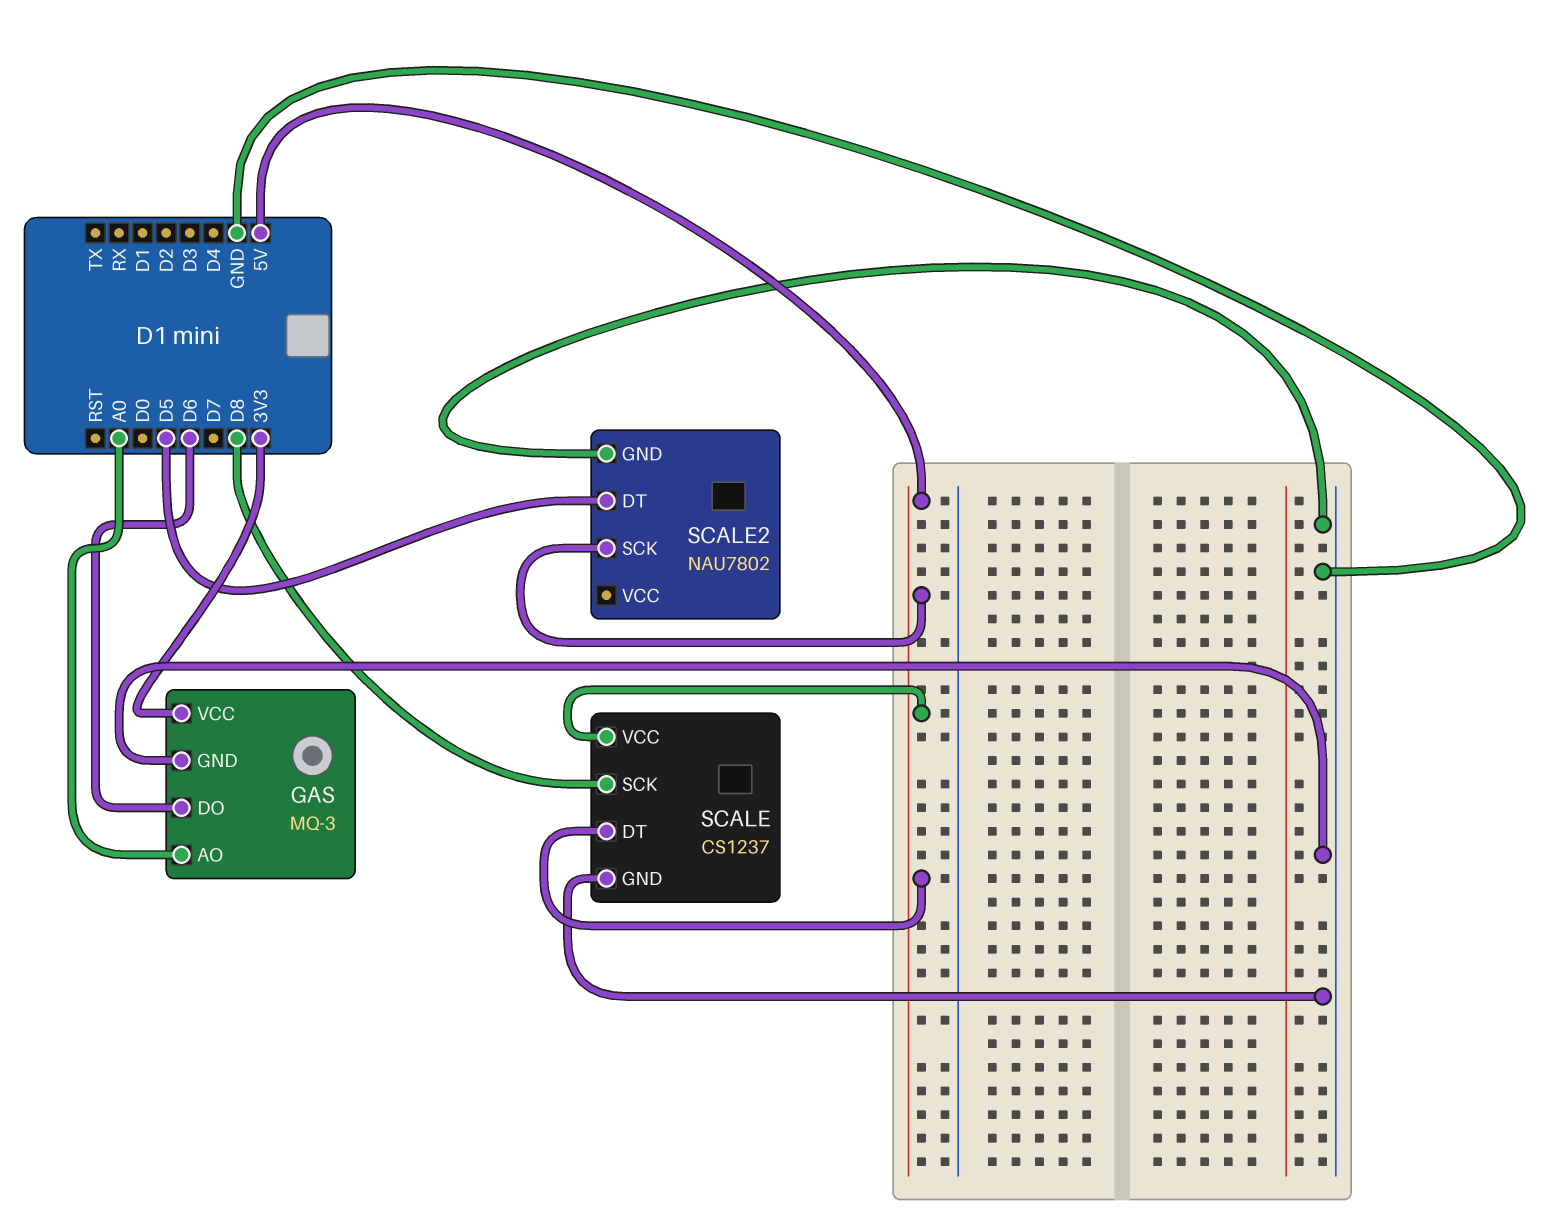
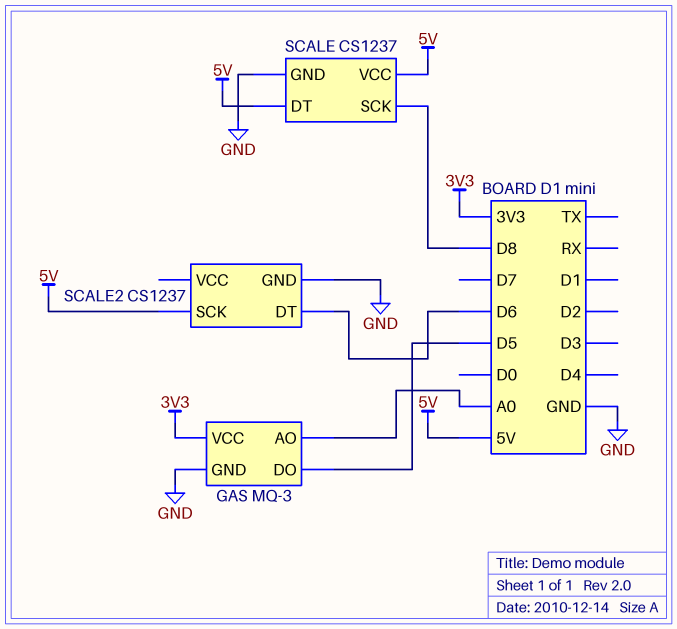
GAS pin DO: D6 -> D5
SCALE2: NAU7802 -> CS1237
SCALE2 pin DT: D5 -> D6

